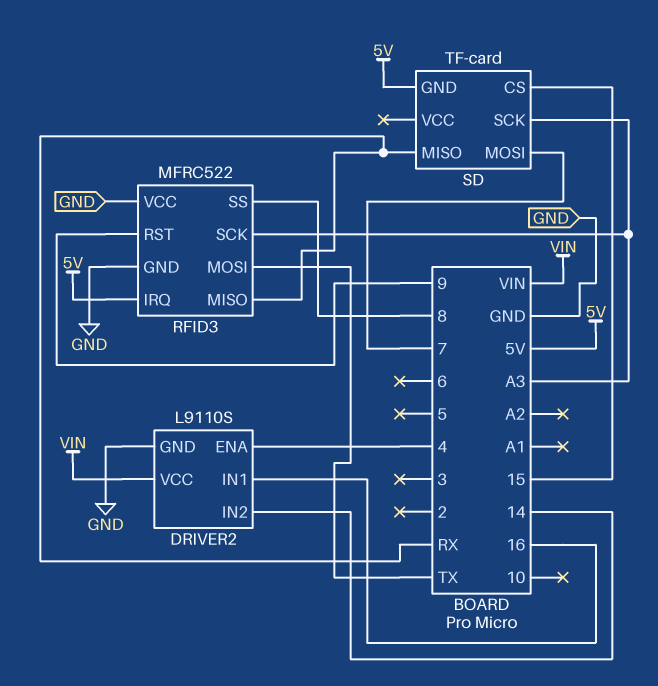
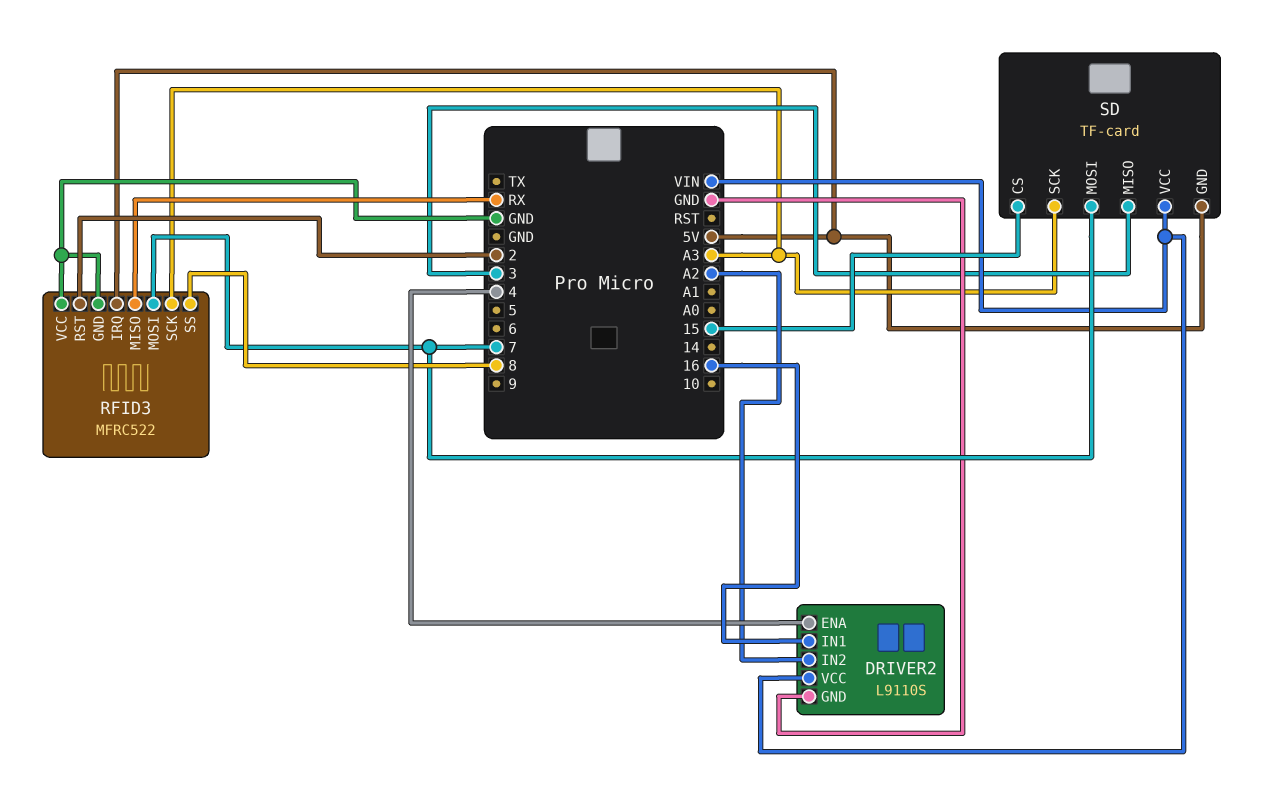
DRIVER2 pin IN2: 14 -> A2
RFID3 pin MOSI: TX -> 7
RFID3 pin RST: 9 -> 2
SD pin MISO: RX -> 3
SD pin VCC: none -> VIN

